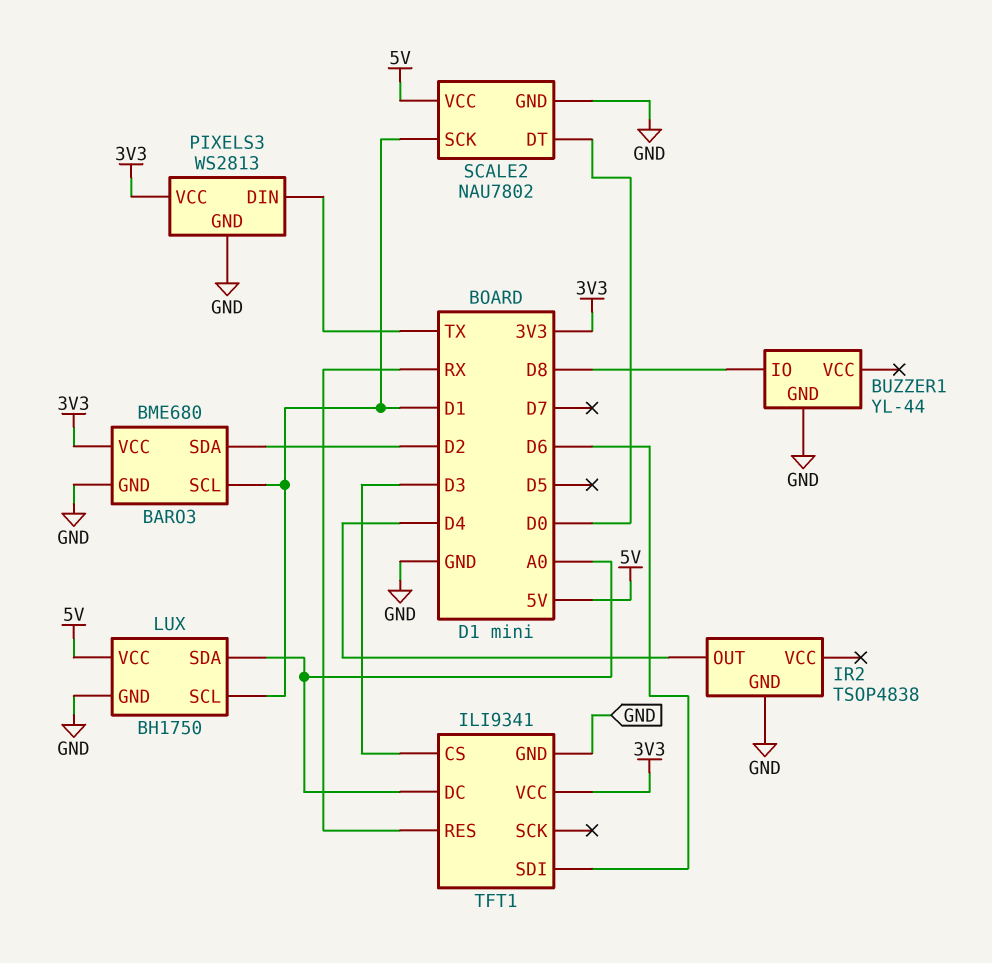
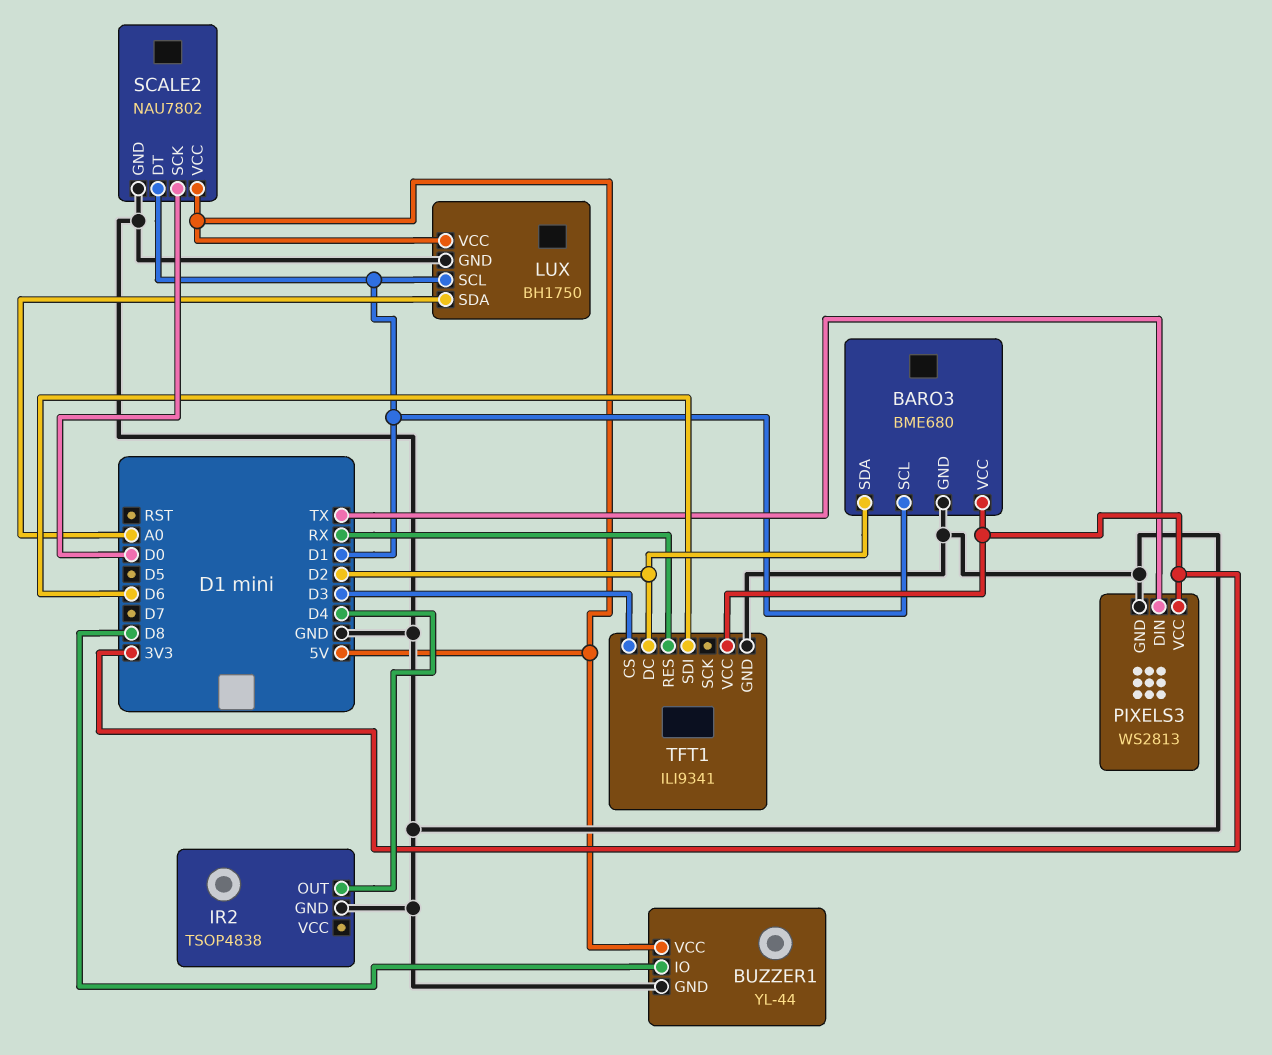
BUZZER1 pin VCC: none -> 5V
SCALE2 pin DT: D0 -> D1
SCALE2 pin SCK: D1 -> D0
TFT1 pin DC: A0 -> D2

